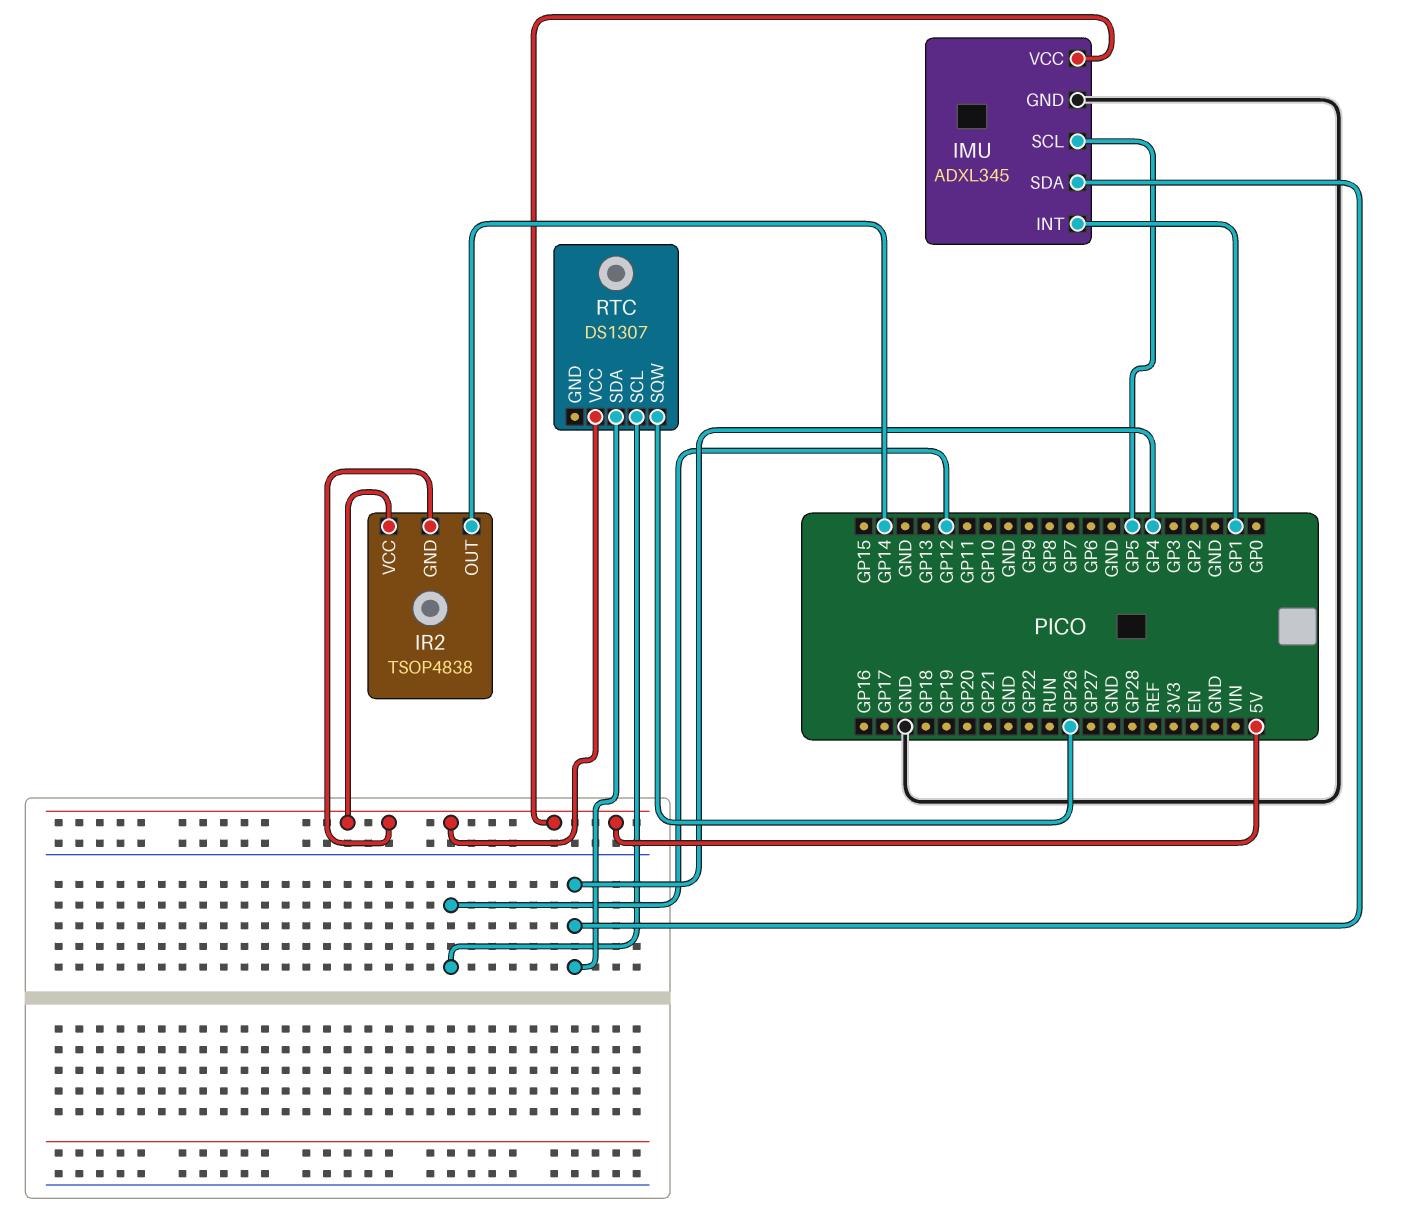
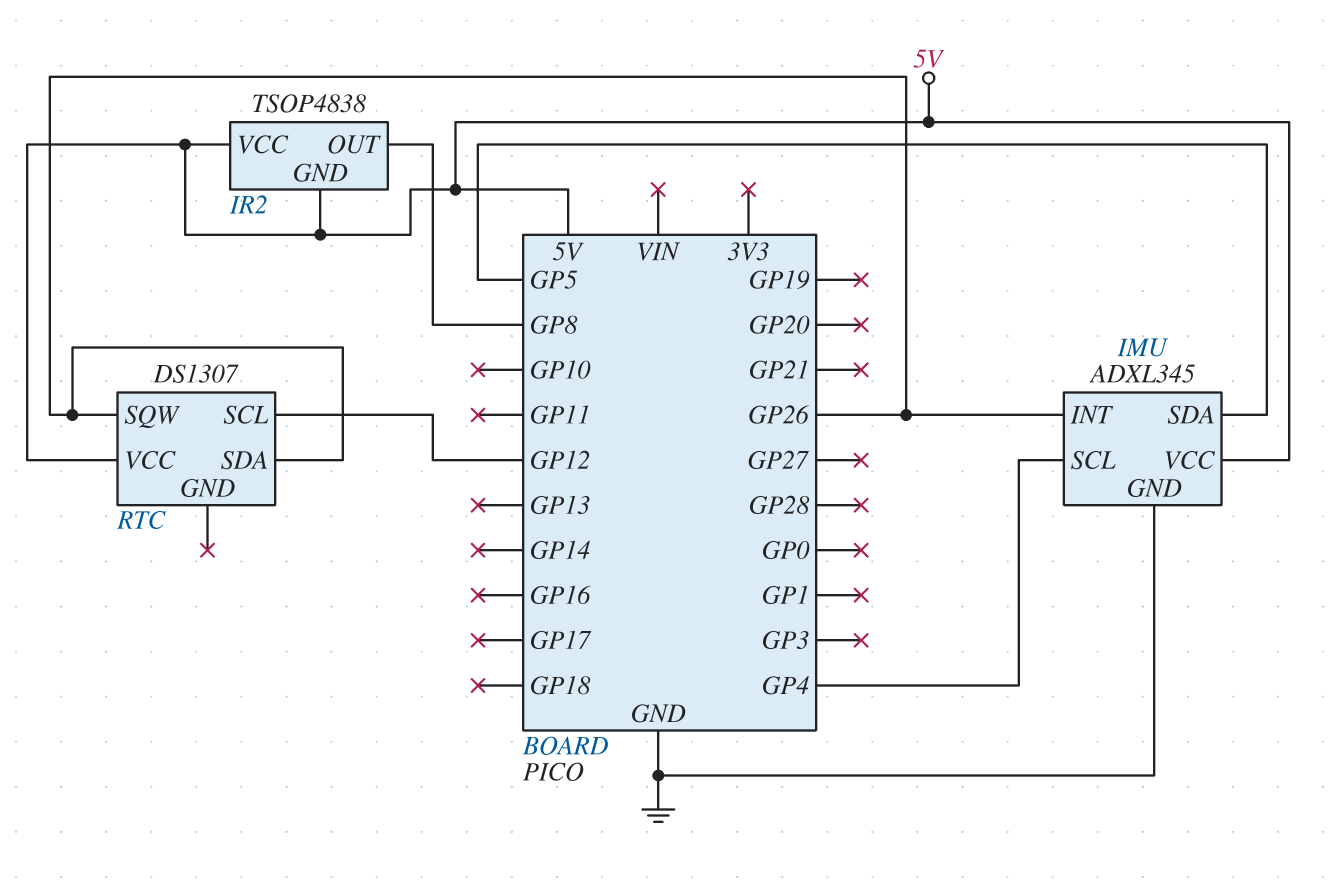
IMU pin INT: GP1 -> GP26
IMU pin SCL: GP5 -> GP4
IMU pin SDA: GP4 -> GP5
IR2 pin OUT: GP14 -> GP8
RTC pin SDA: GP4 -> GP26

